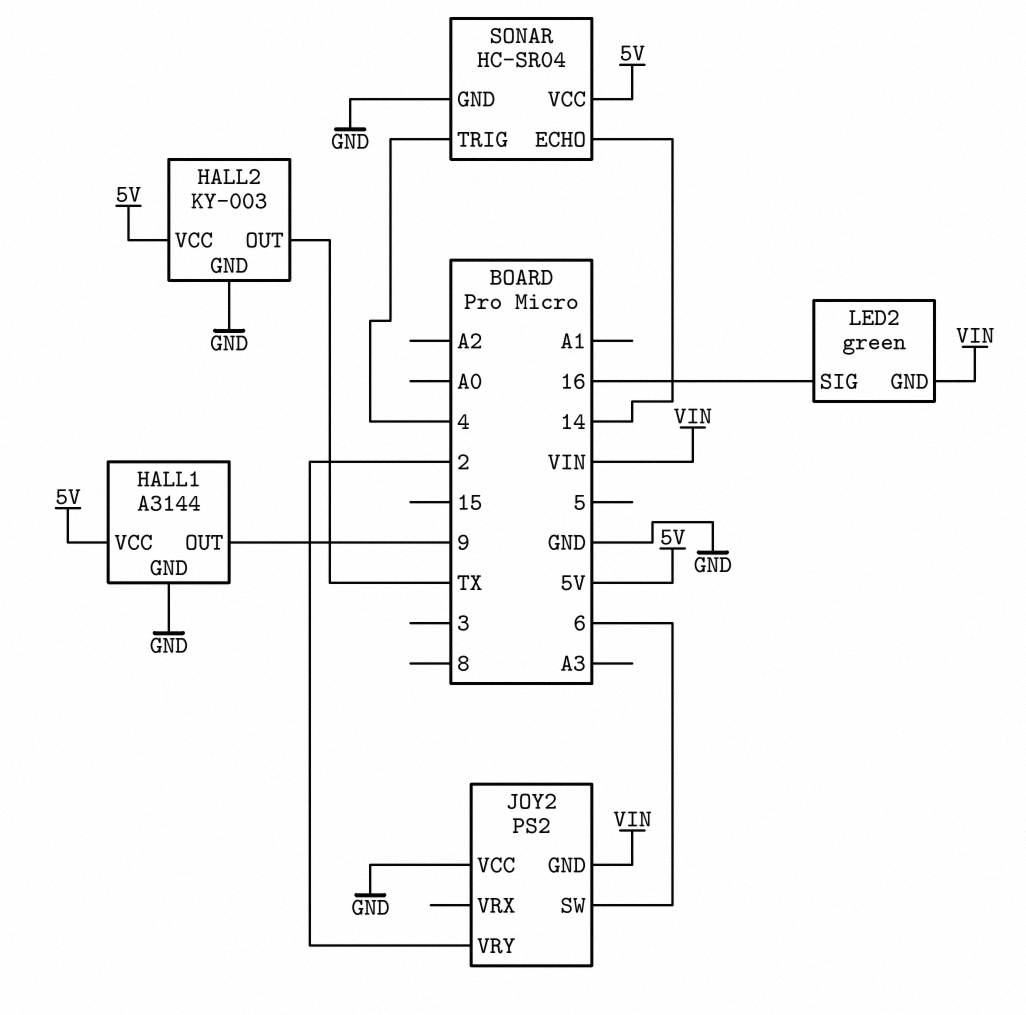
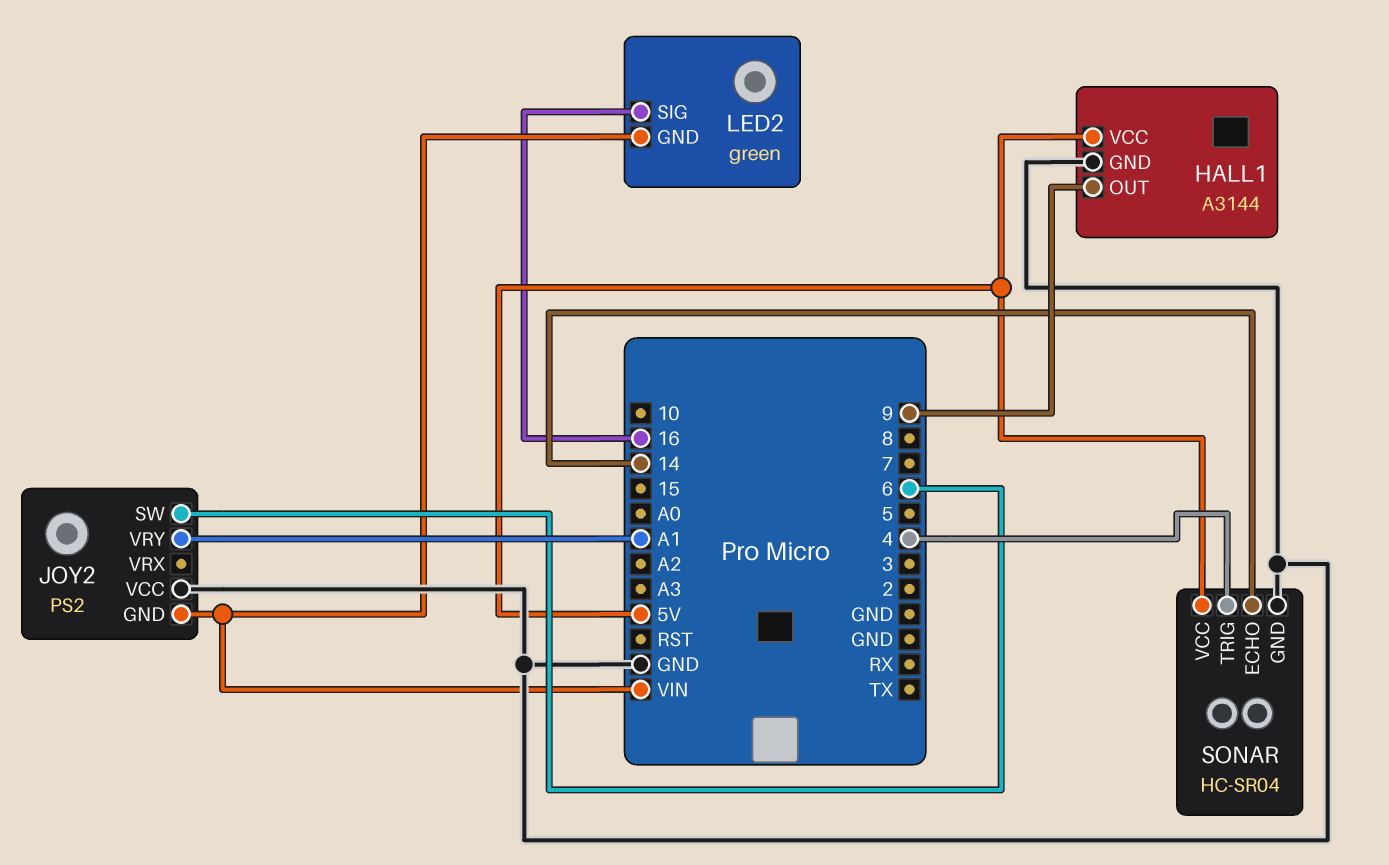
HALL2: KY-003 -> none
HALL2 pin GND: GND -> none
HALL2 pin OUT: TX -> none
HALL2 pin VCC: 5V -> none
JOY2 pin VRY: 2 -> A1

